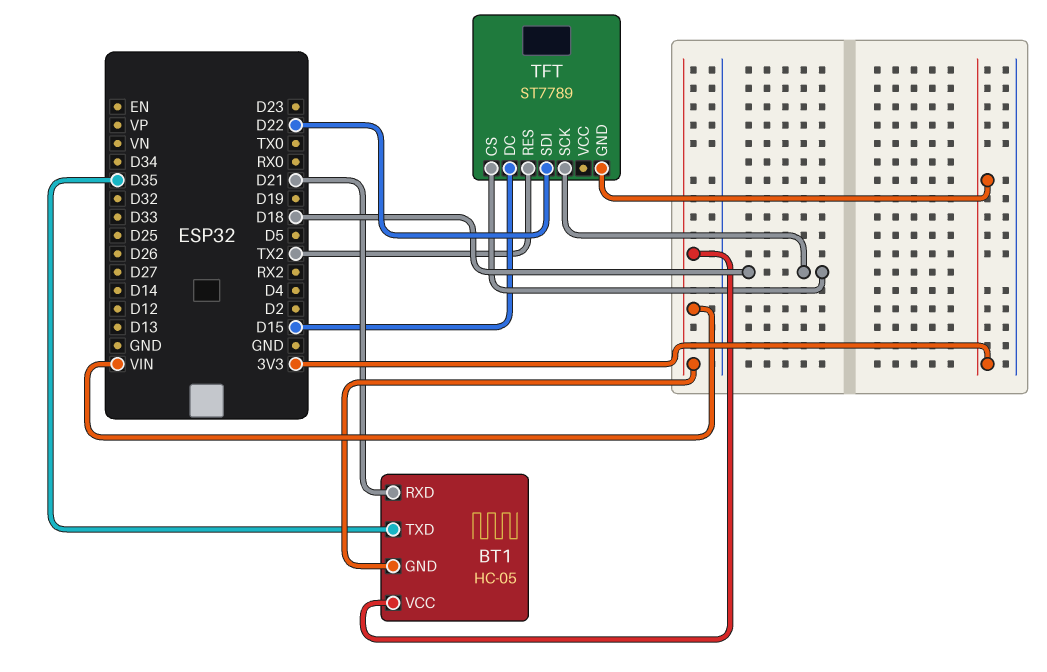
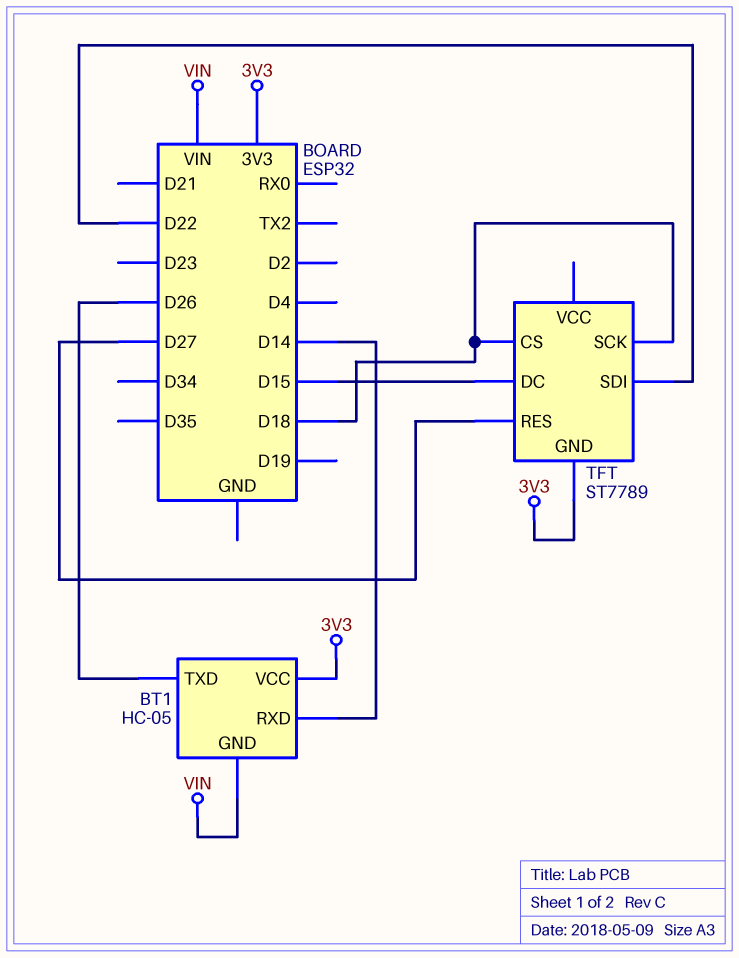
BT1 pin RXD: D21 -> D14
BT1 pin TXD: D35 -> D26
BT1 pin VCC: VIN -> 3V3
TFT pin RES: TX2 -> D27

